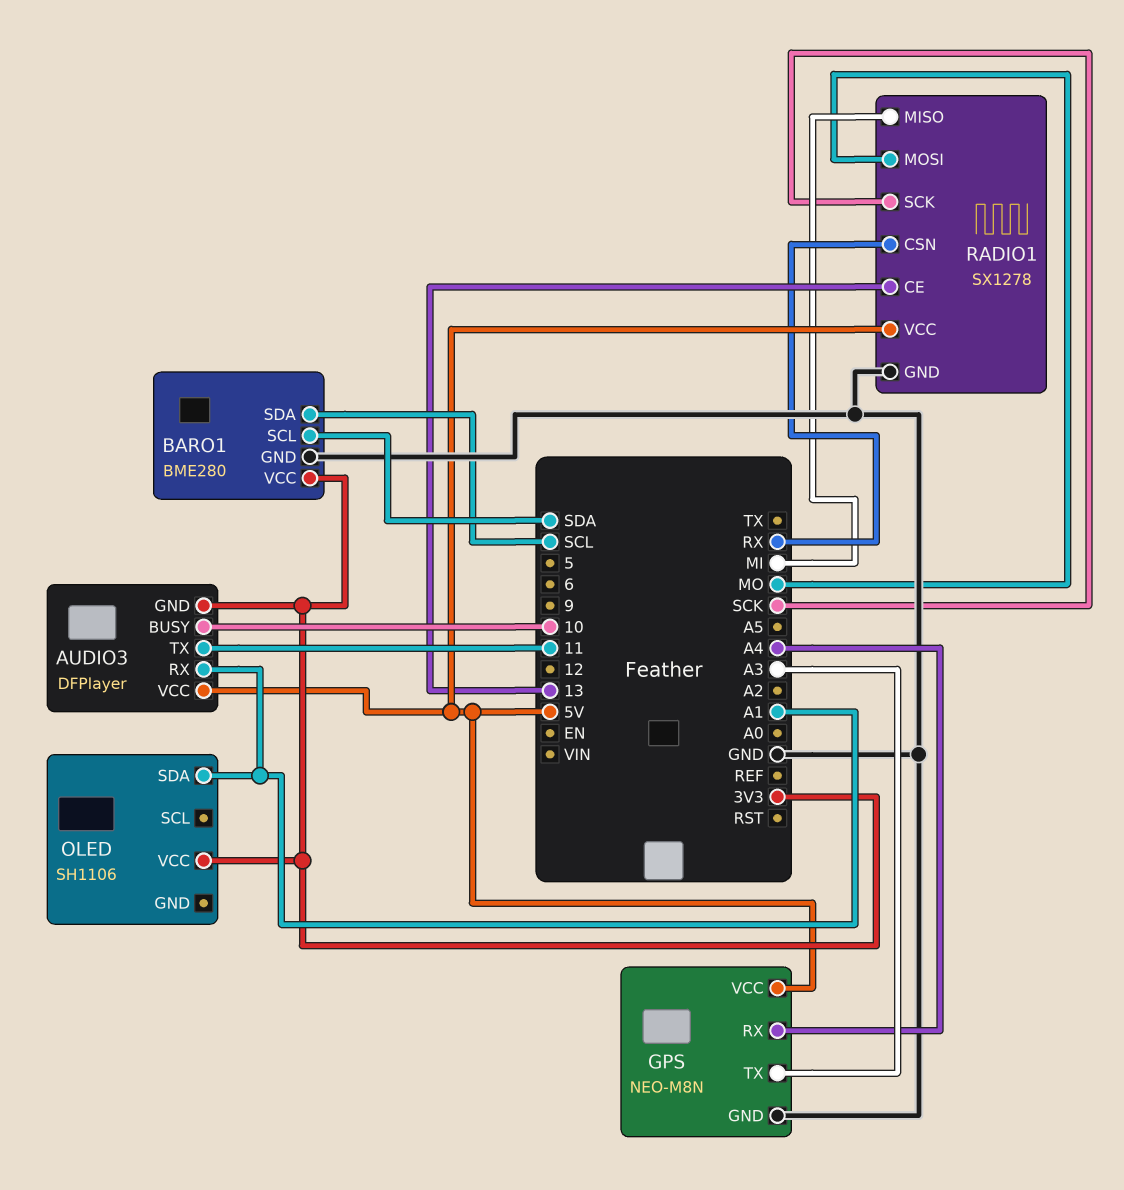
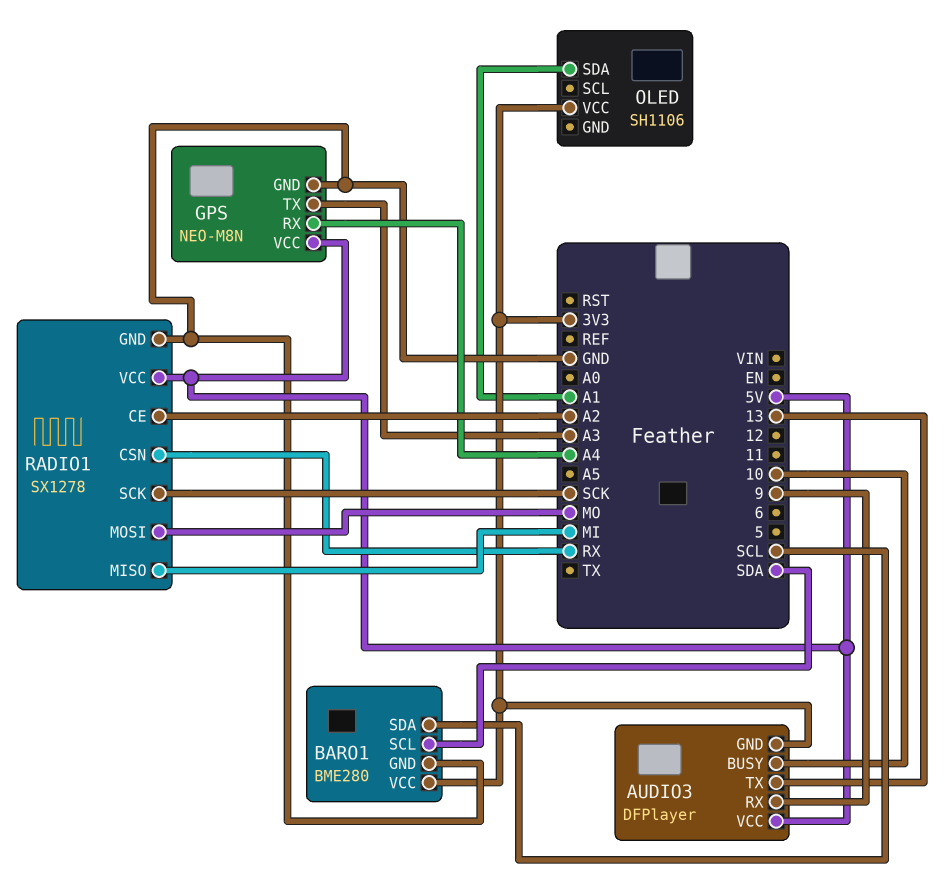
AUDIO3 pin RX: A1 -> 9
AUDIO3 pin TX: 11 -> 13
RADIO1 pin CE: 13 -> A2

